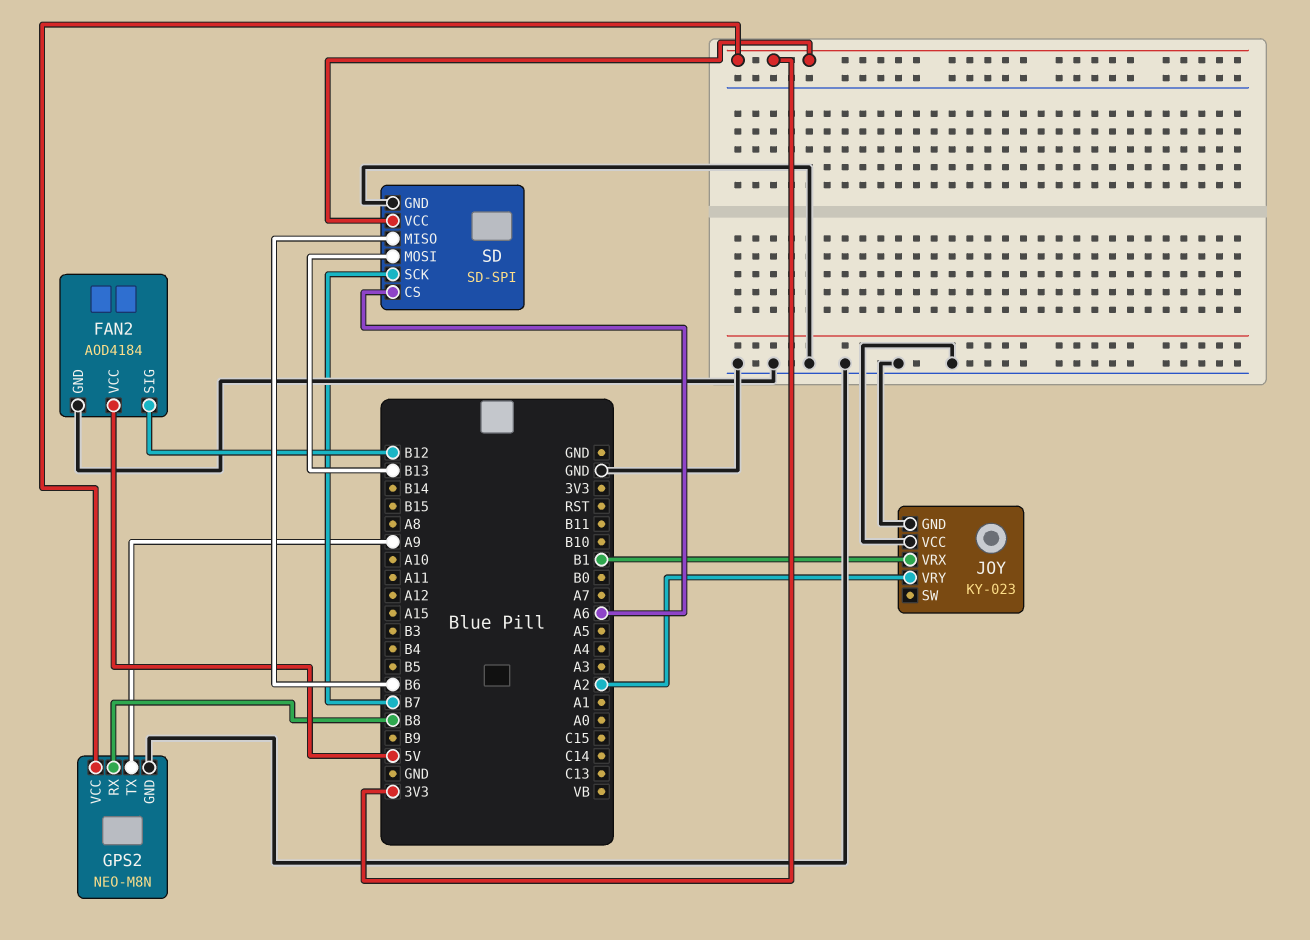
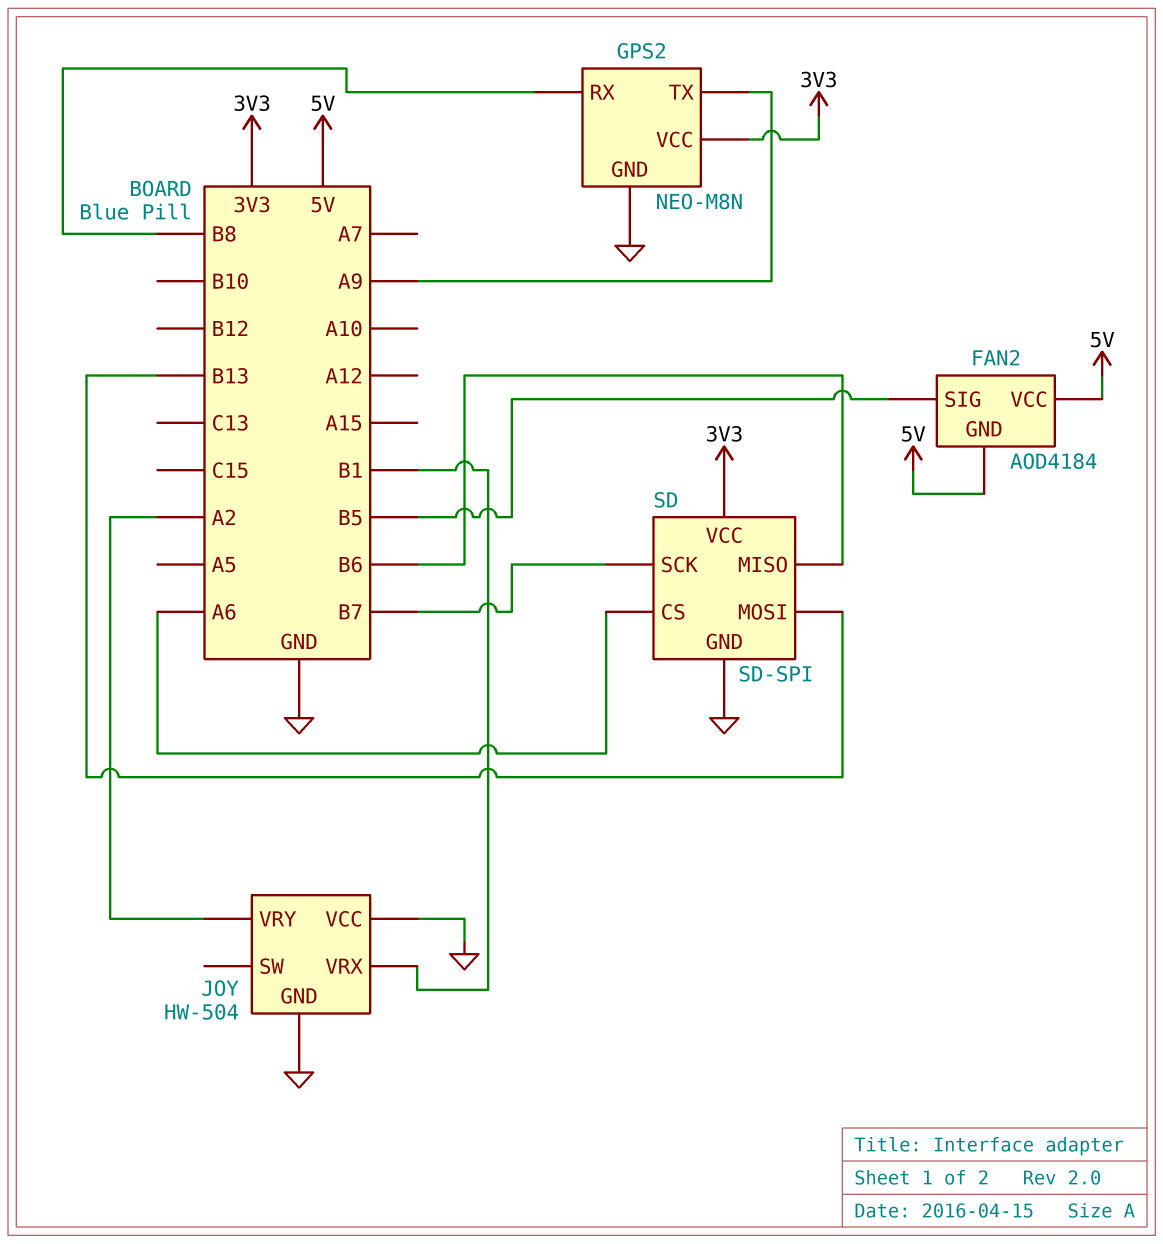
FAN2 pin GND: GND -> 5V
FAN2 pin SIG: B12 -> B5
JOY: KY-023 -> HW-504

